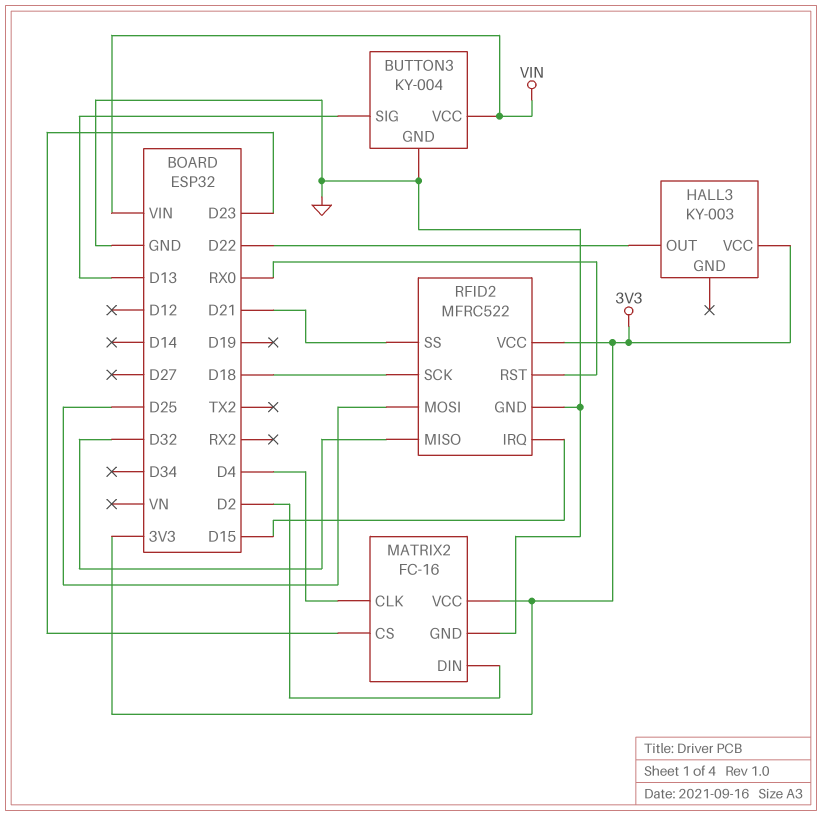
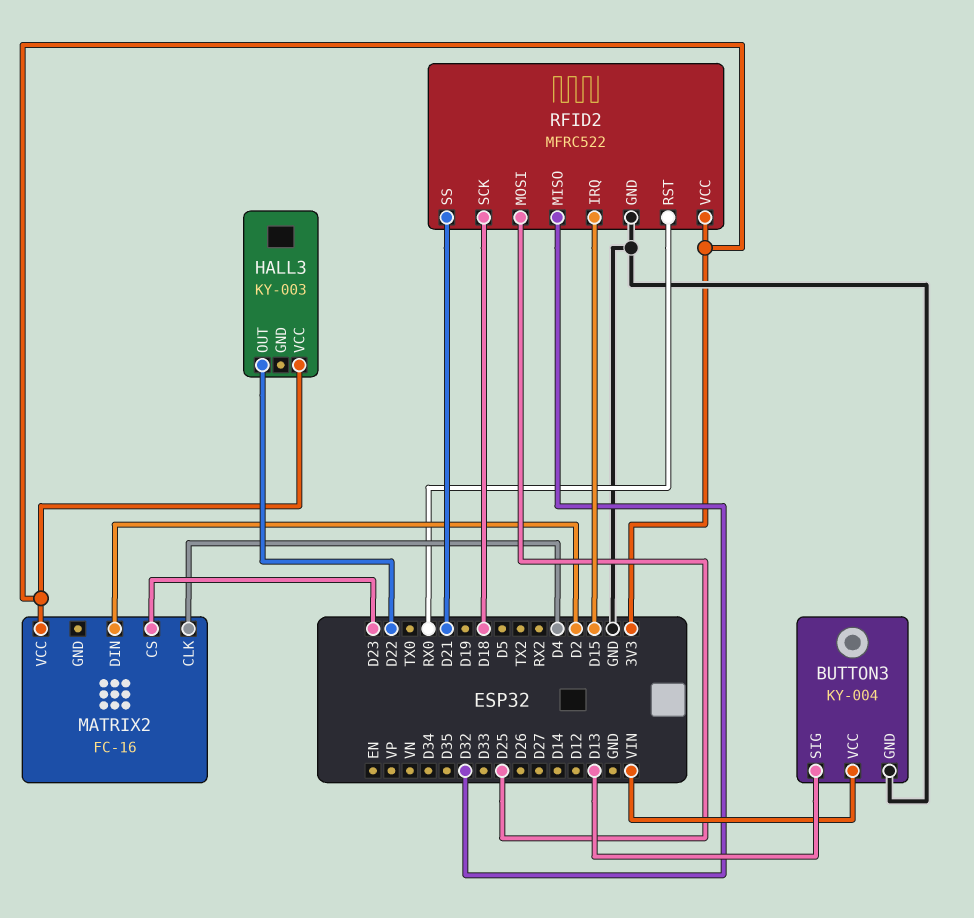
MATRIX2 pin GND: GND -> none

